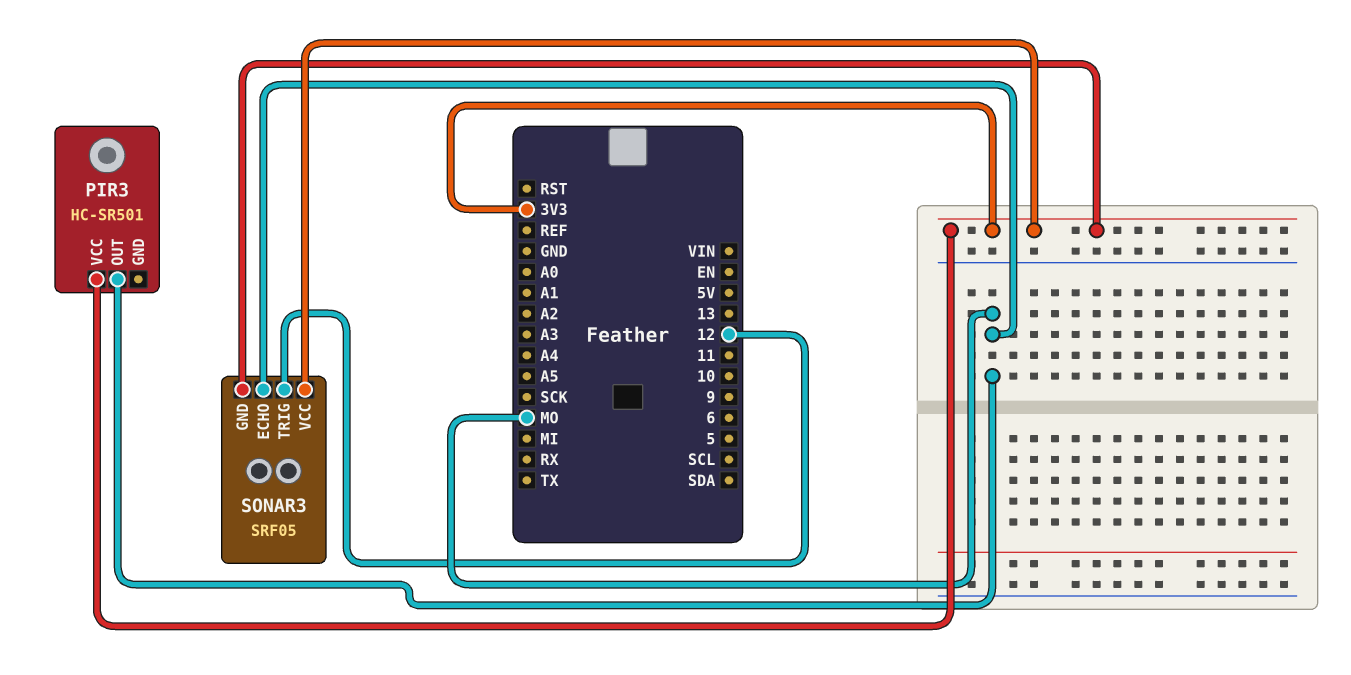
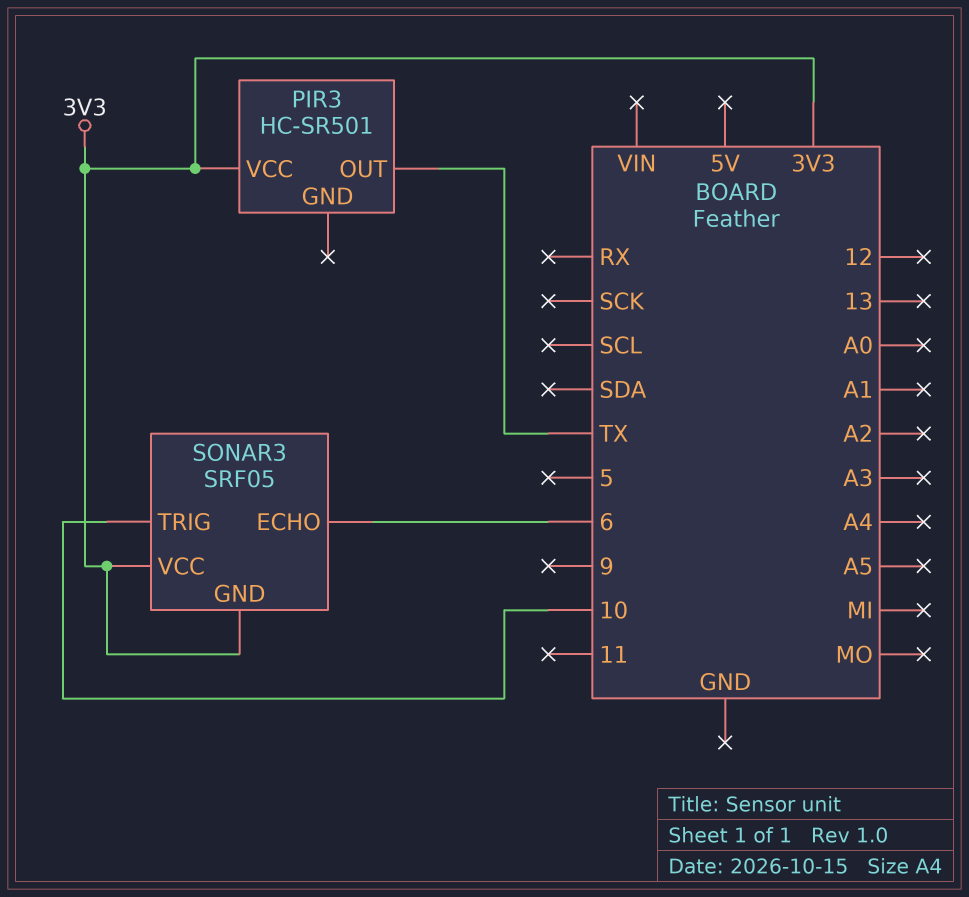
PIR3 pin OUT: MO -> TX
SONAR3 pin ECHO: MO -> 6
SONAR3 pin TRIG: 12 -> 10

